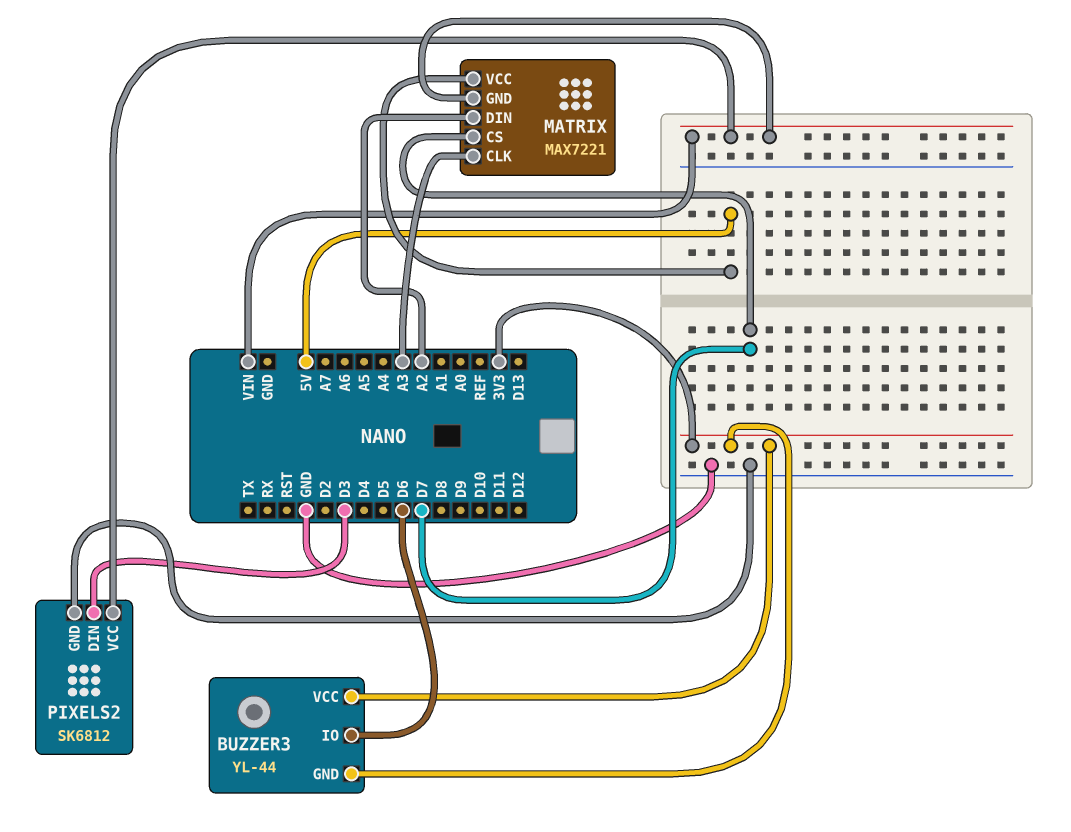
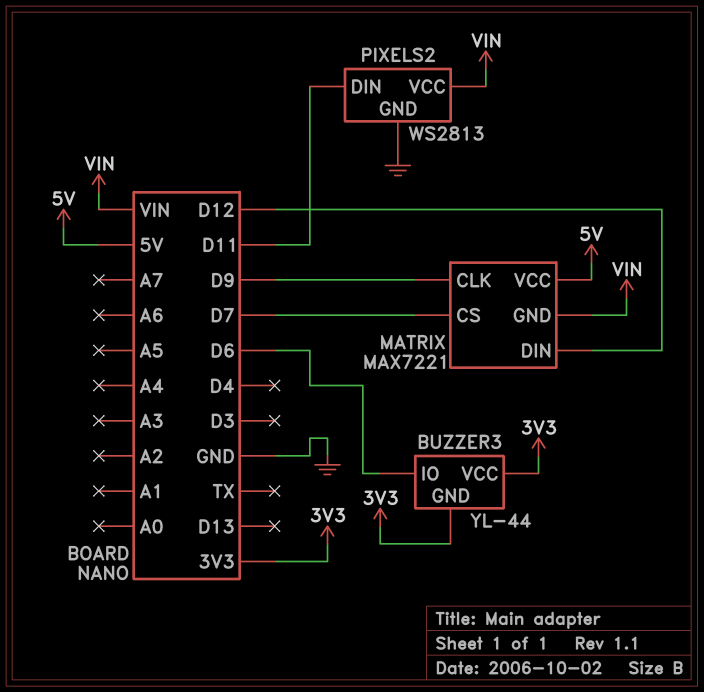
MATRIX pin CLK: A3 -> D9
MATRIX pin DIN: A2 -> D12
PIXELS2: SK6812 -> WS2813
PIXELS2 pin DIN: D3 -> D11

